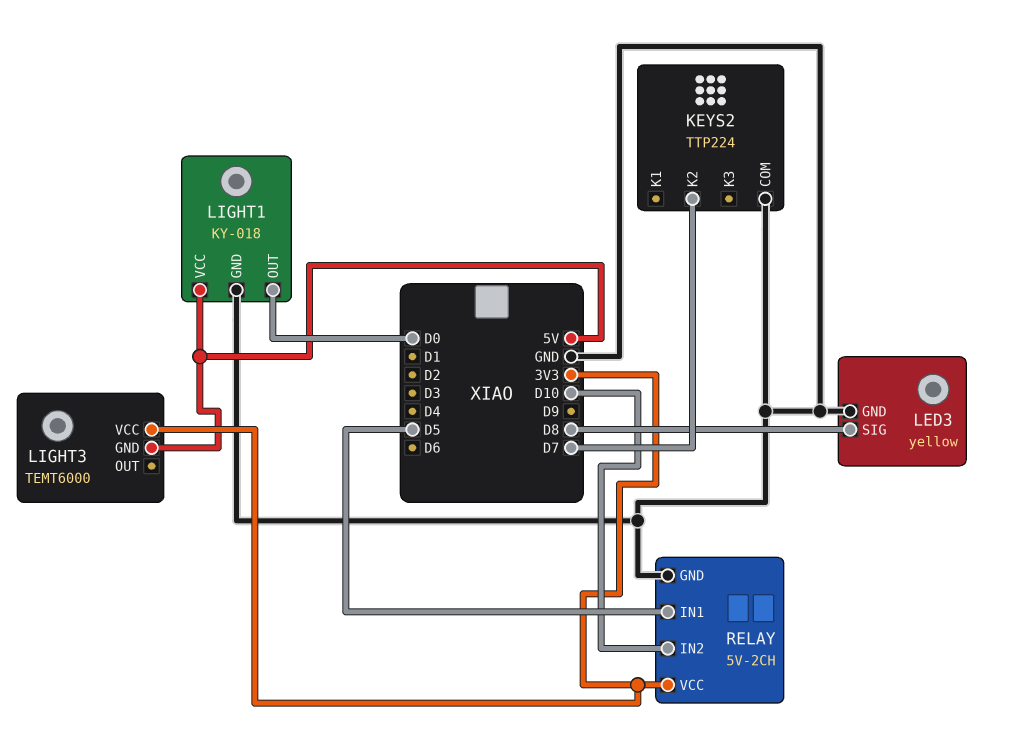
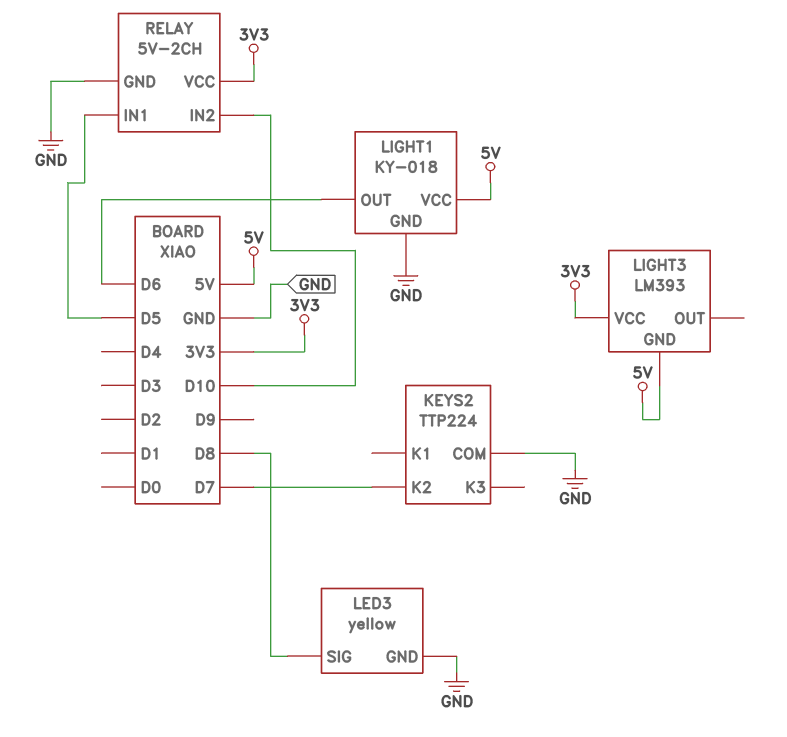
LIGHT1 pin OUT: D0 -> D6
LIGHT3: TEMT6000 -> LM393

